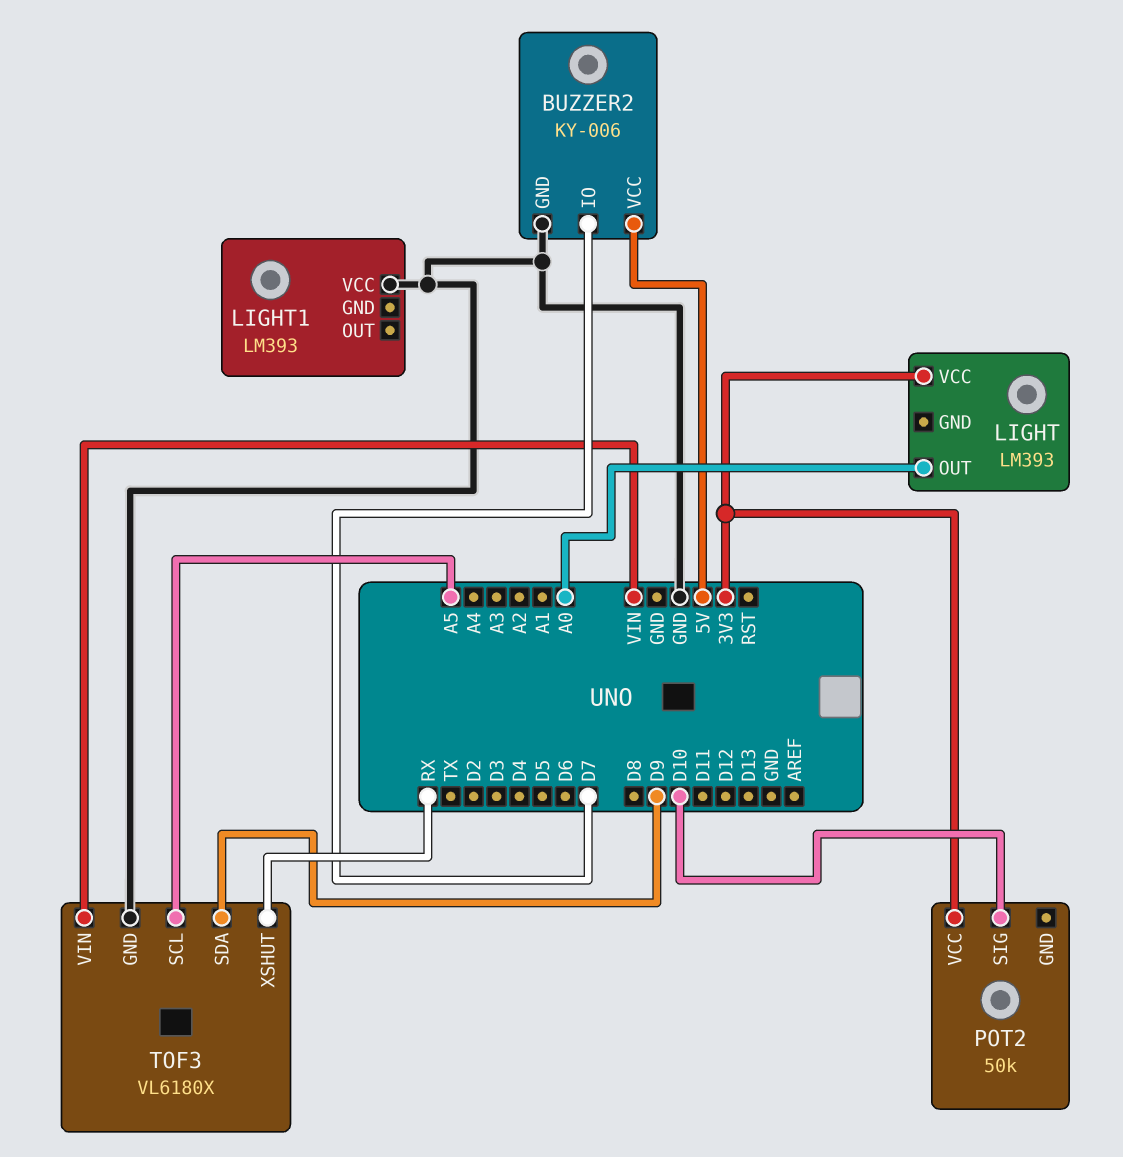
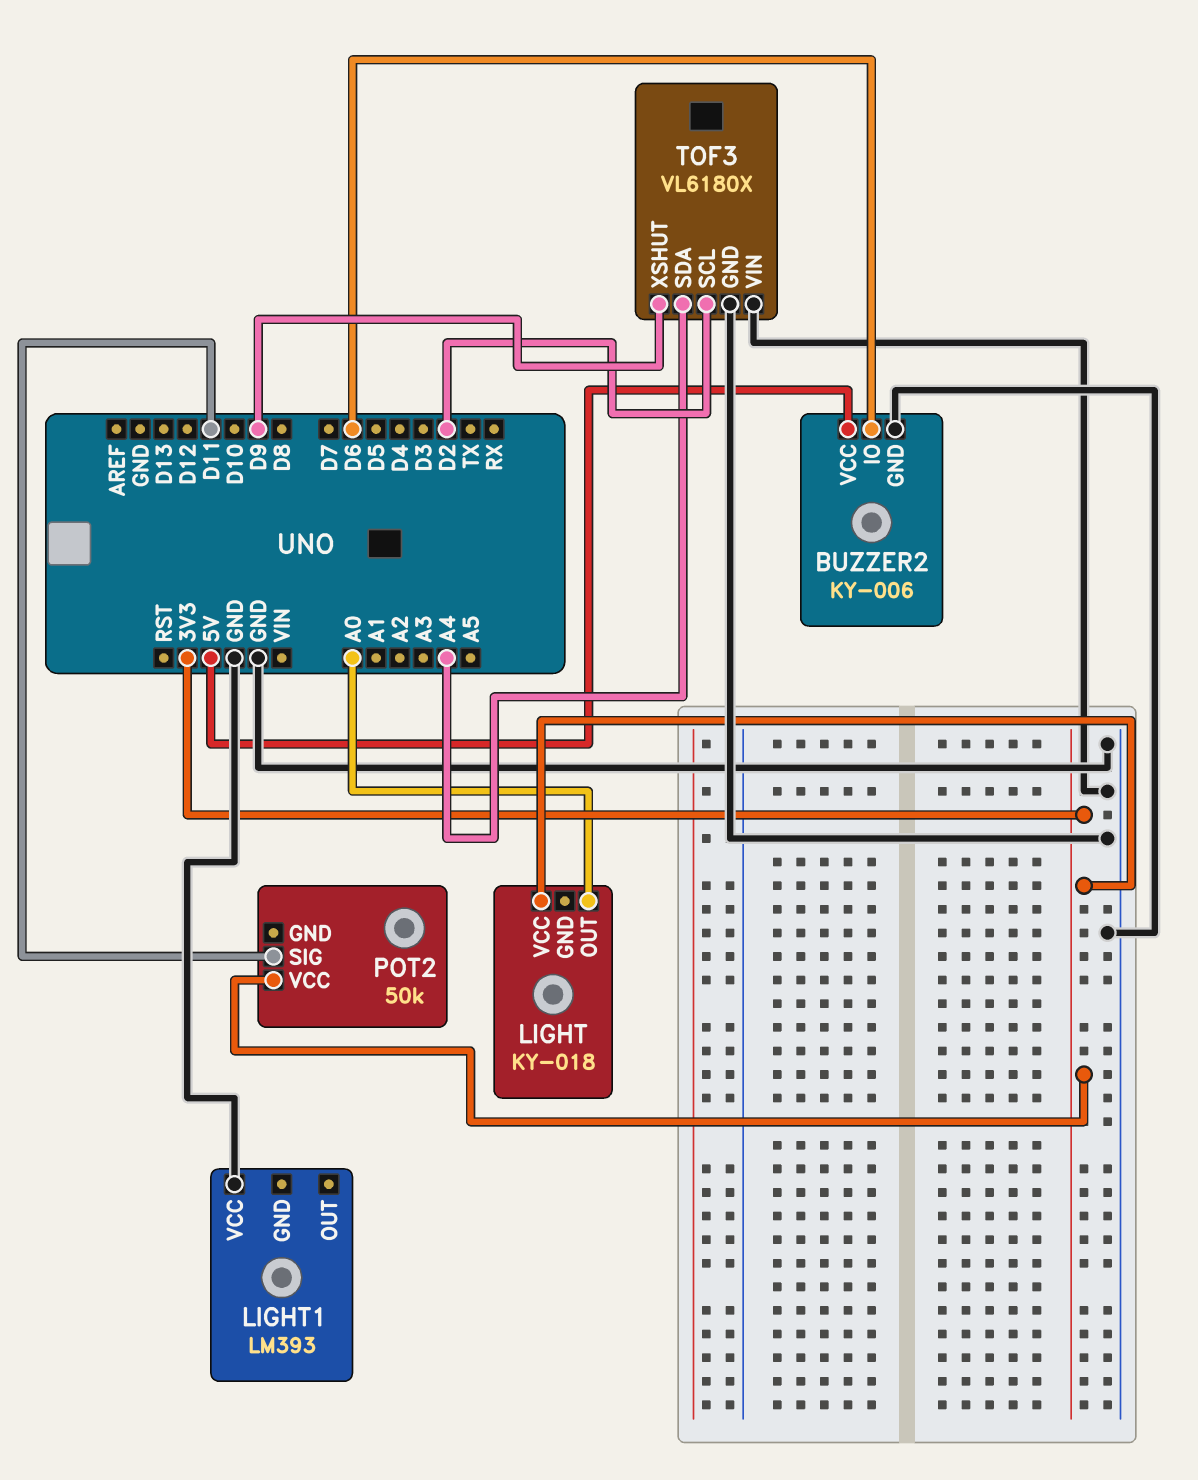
BUZZER2 pin IO: D7 -> D6
LIGHT: LM393 -> KY-018
POT2 pin SIG: D10 -> D11
TOF3 pin SCL: A5 -> D2
TOF3 pin SDA: D9 -> A4
TOF3 pin VIN: VIN -> GND
TOF3 pin XSHUT: RX -> D9

